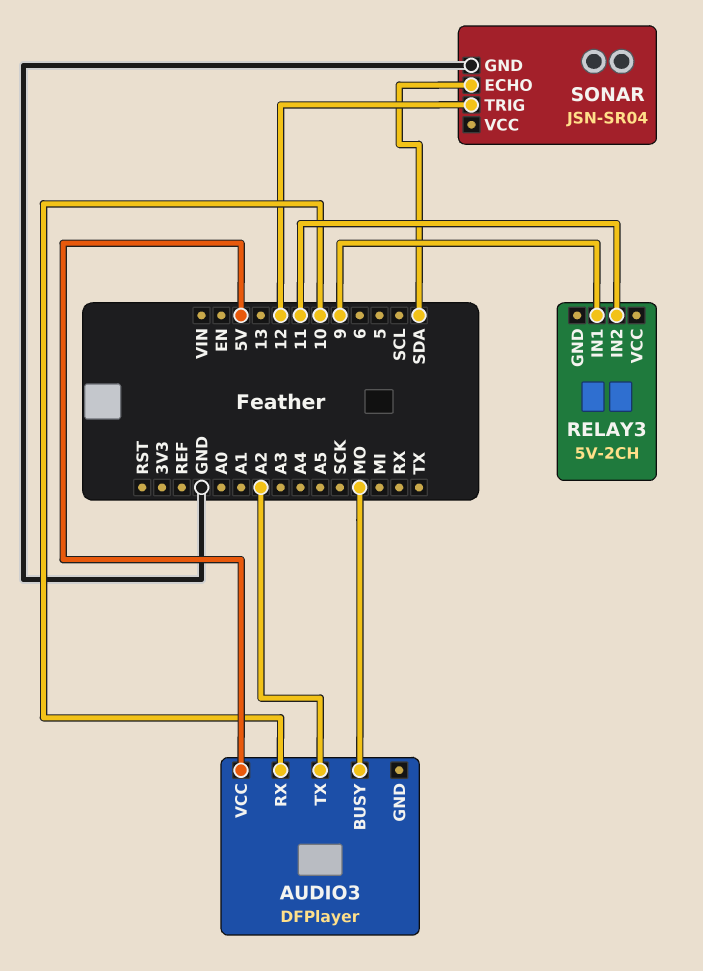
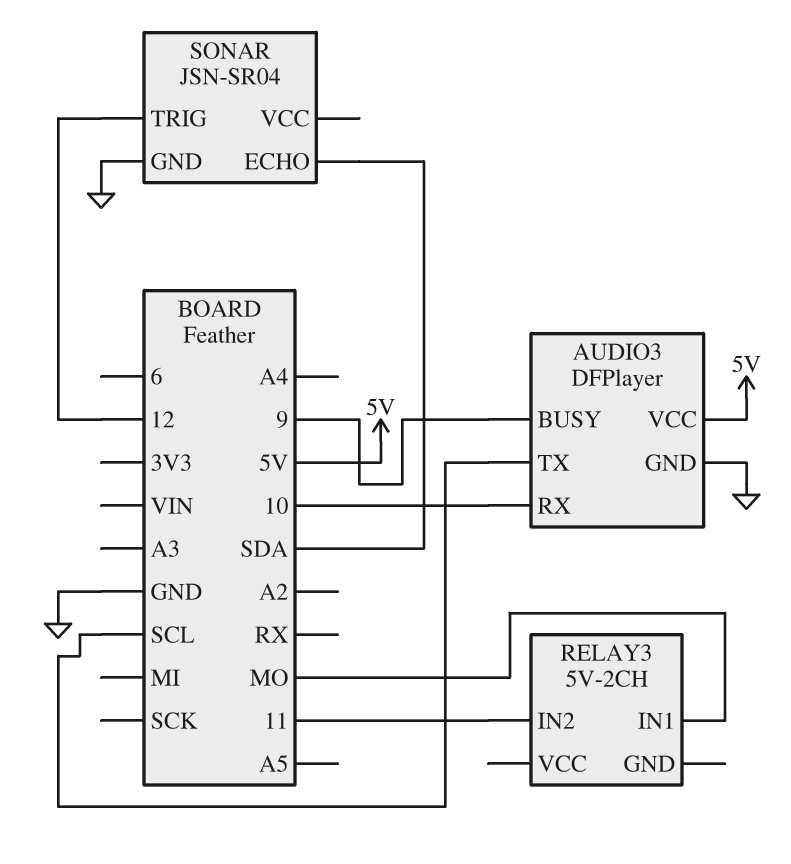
AUDIO3 pin BUSY: MO -> 9
AUDIO3 pin GND: none -> GND
AUDIO3 pin TX: A2 -> SCL
RELAY3 pin IN1: 9 -> MO

